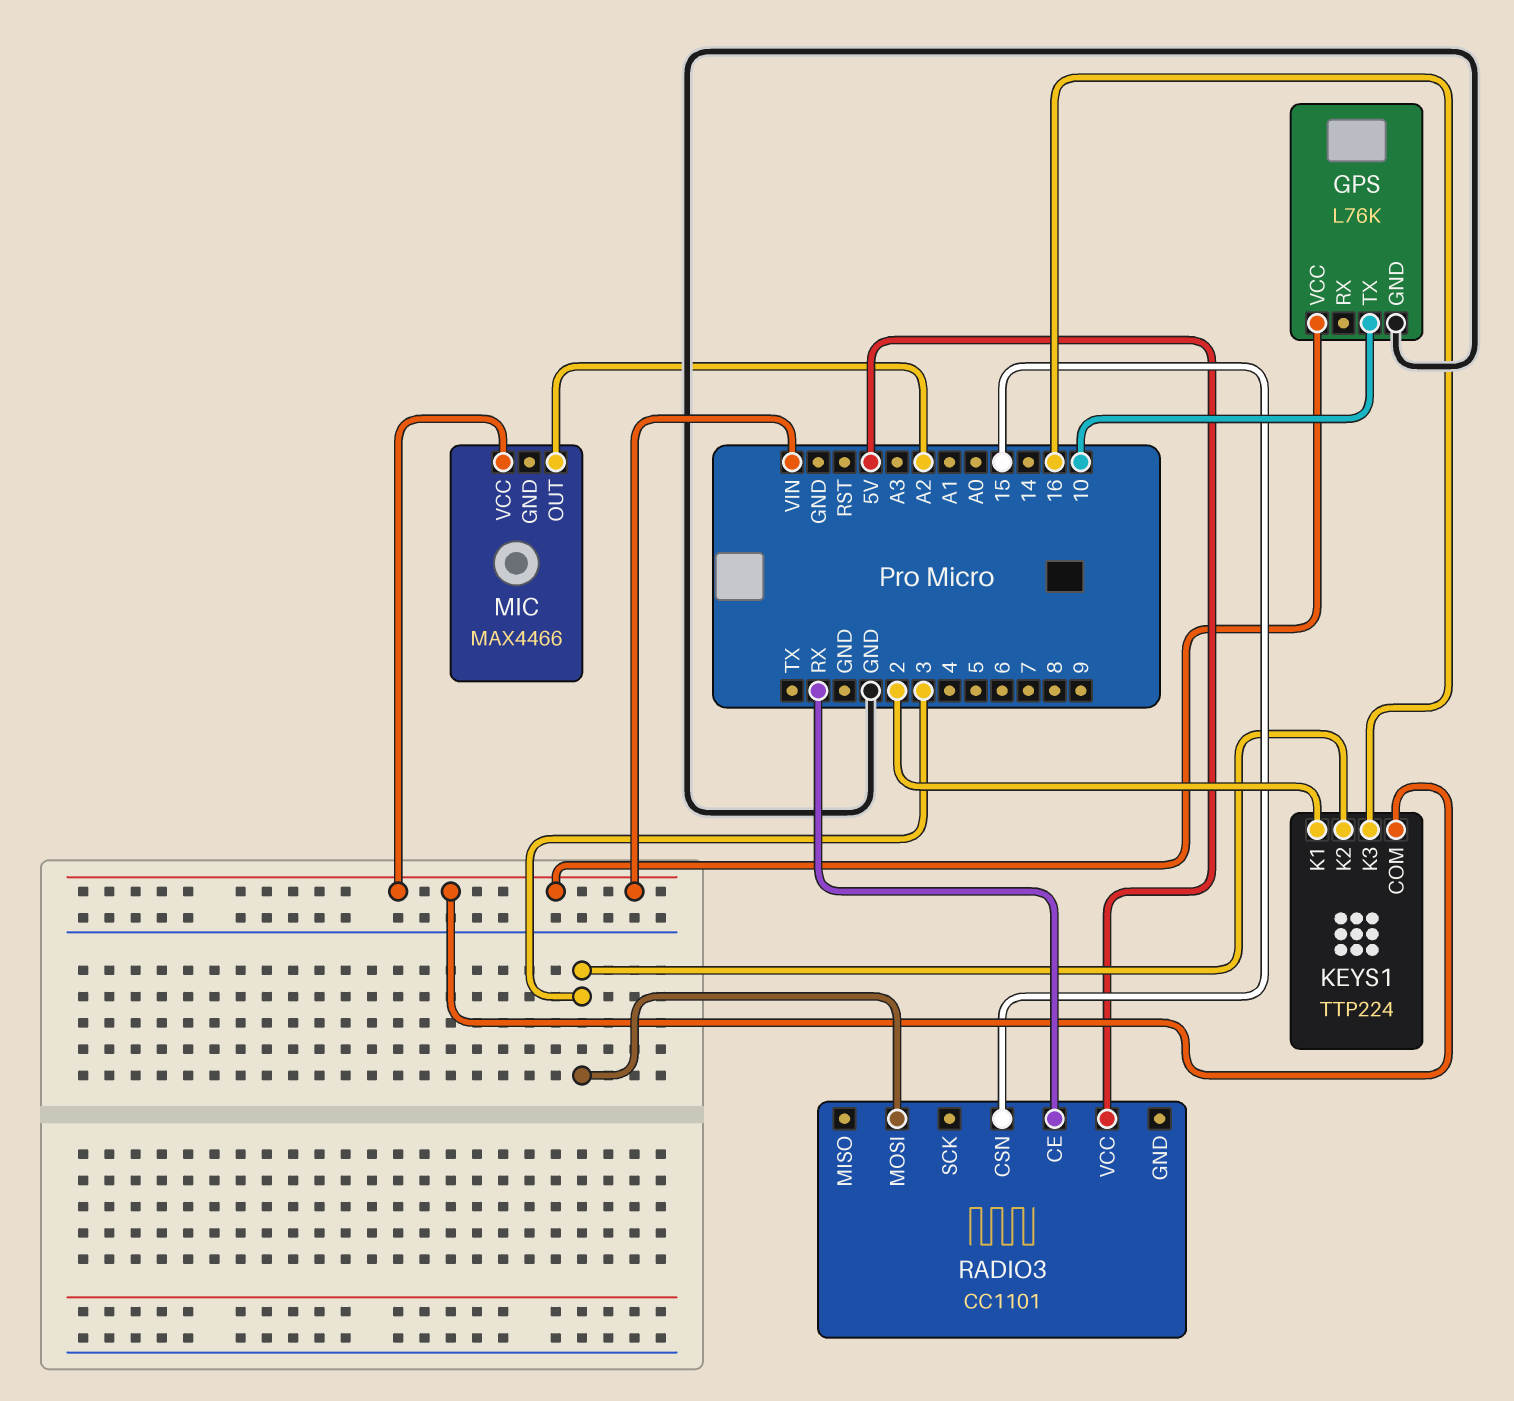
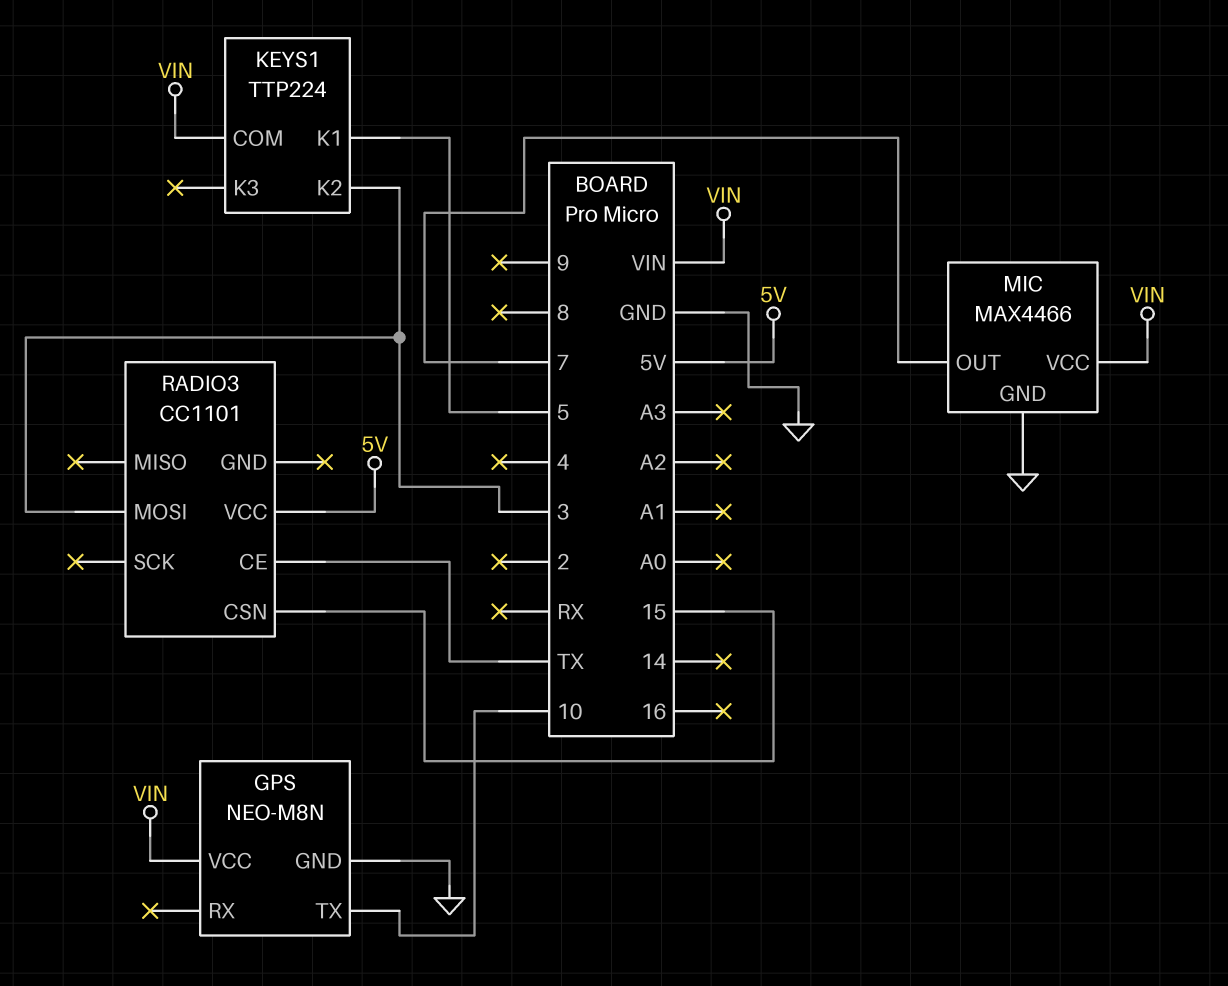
GPS: L76K -> NEO-M8N
KEYS1 pin K1: 2 -> 5
KEYS1 pin K3: 16 -> none
MIC pin GND: none -> GND
MIC pin OUT: A2 -> 7
RADIO3 pin CE: RX -> TX

